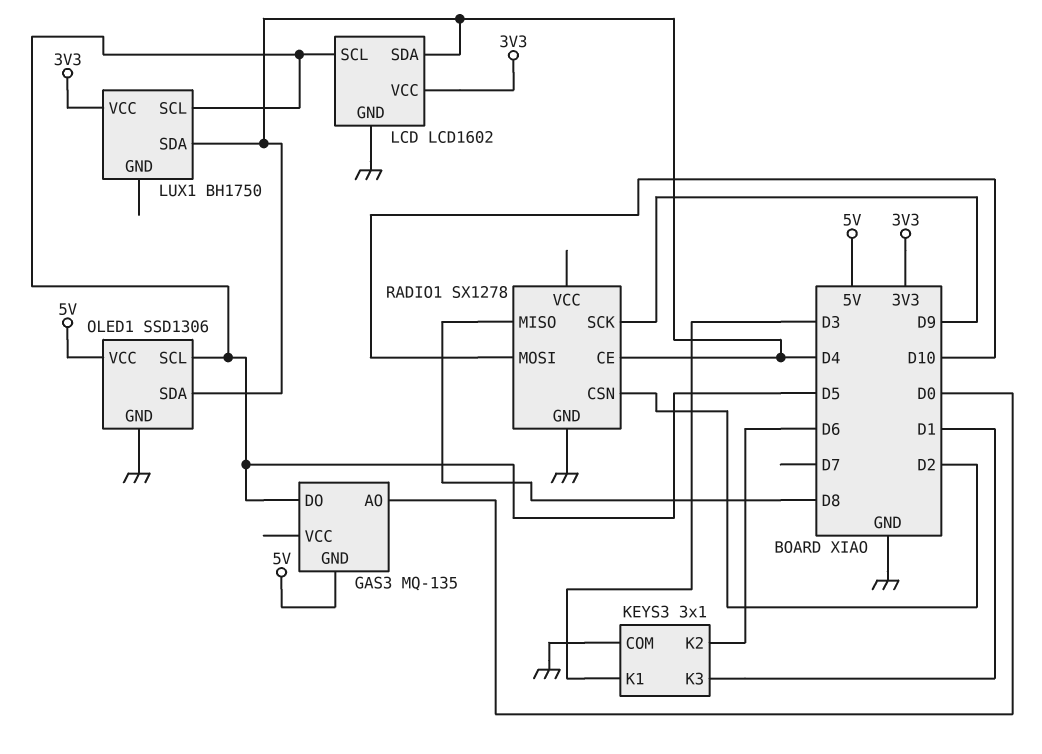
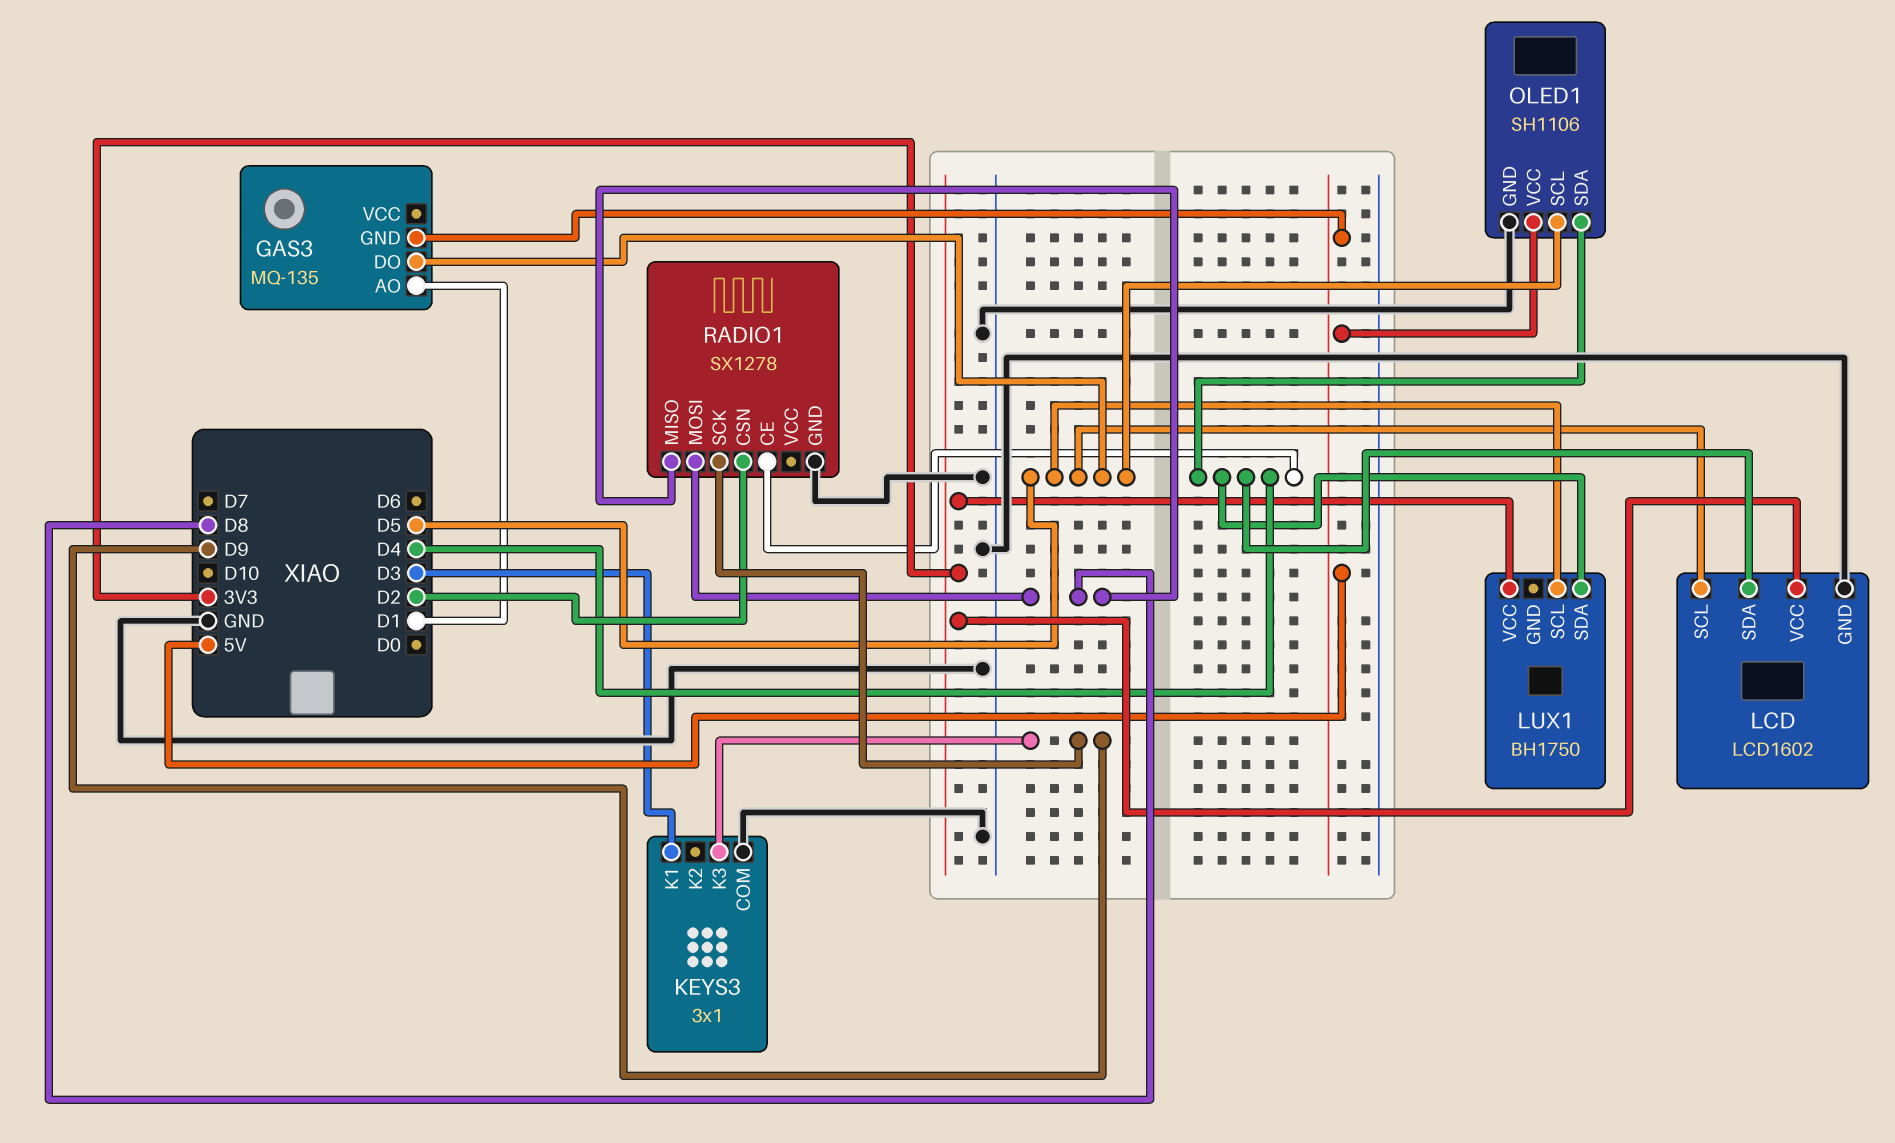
GAS3 pin AO: D0 -> D1
KEYS3 pin K2: D6 -> none
KEYS3 pin K3: D1 -> D9
OLED1: SSD1306 -> SH1106
RADIO1 pin MOSI: D10 -> D8

